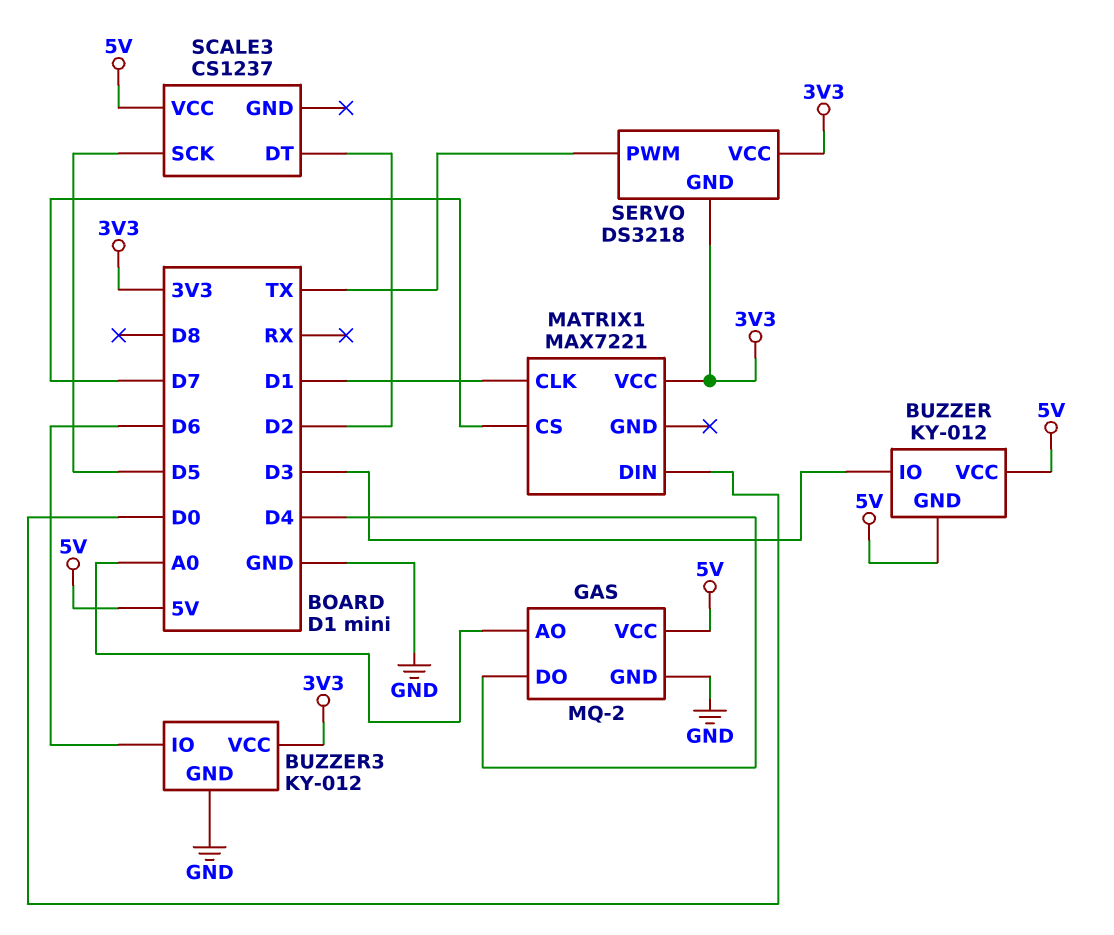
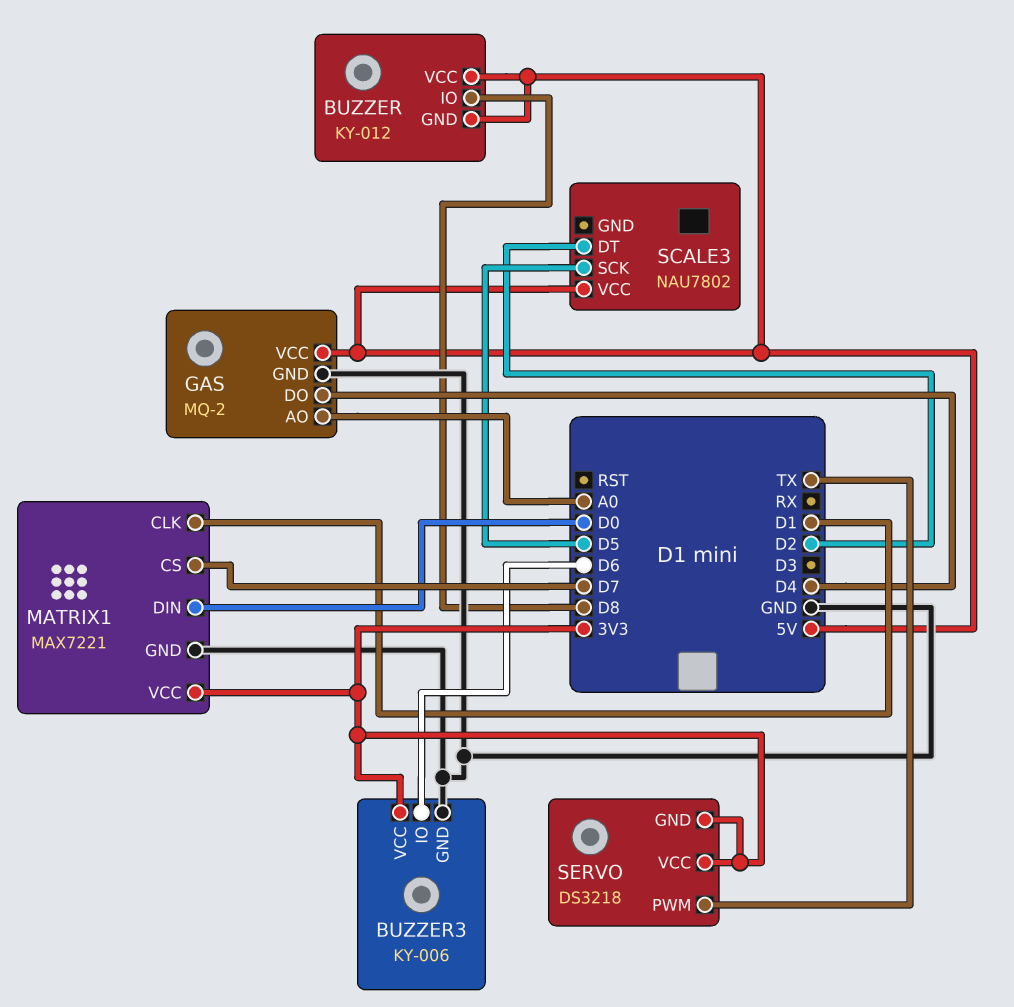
BUZZER pin IO: D3 -> D8
BUZZER3: KY-012 -> KY-006
MATRIX1 pin GND: none -> GND
SCALE3: CS1237 -> NAU7802

